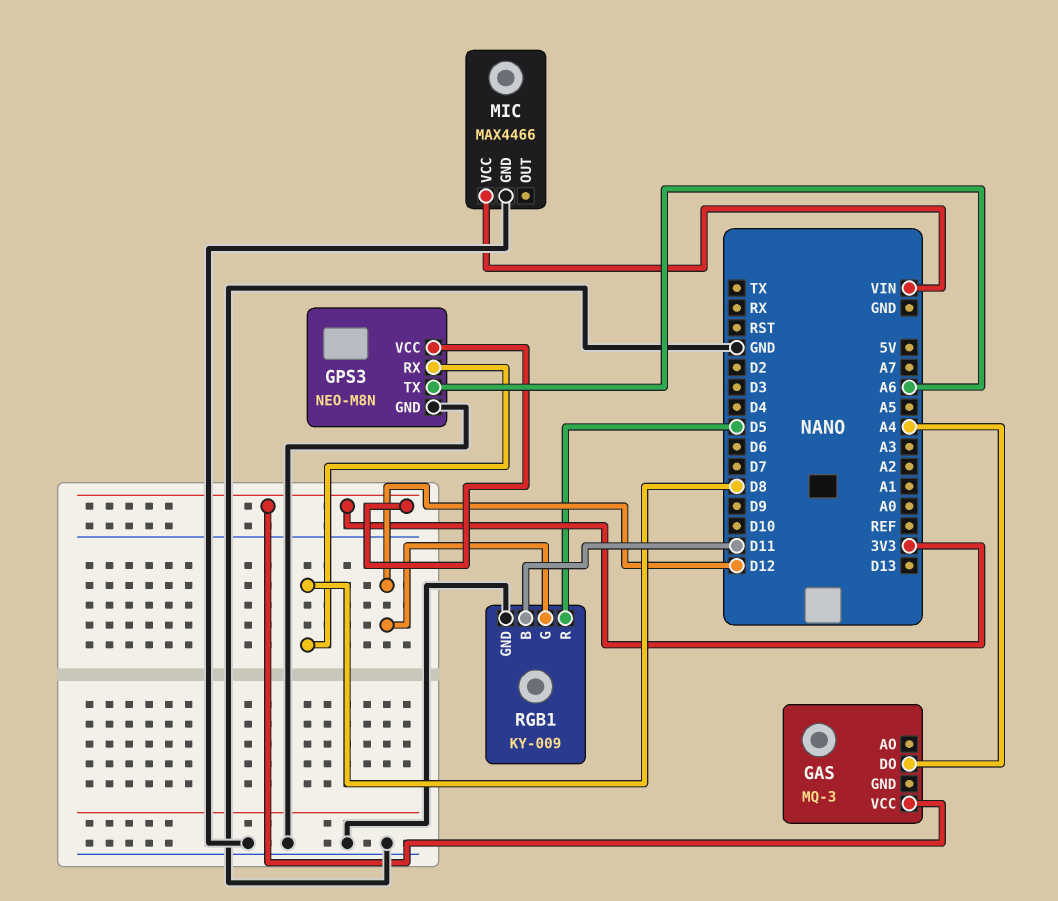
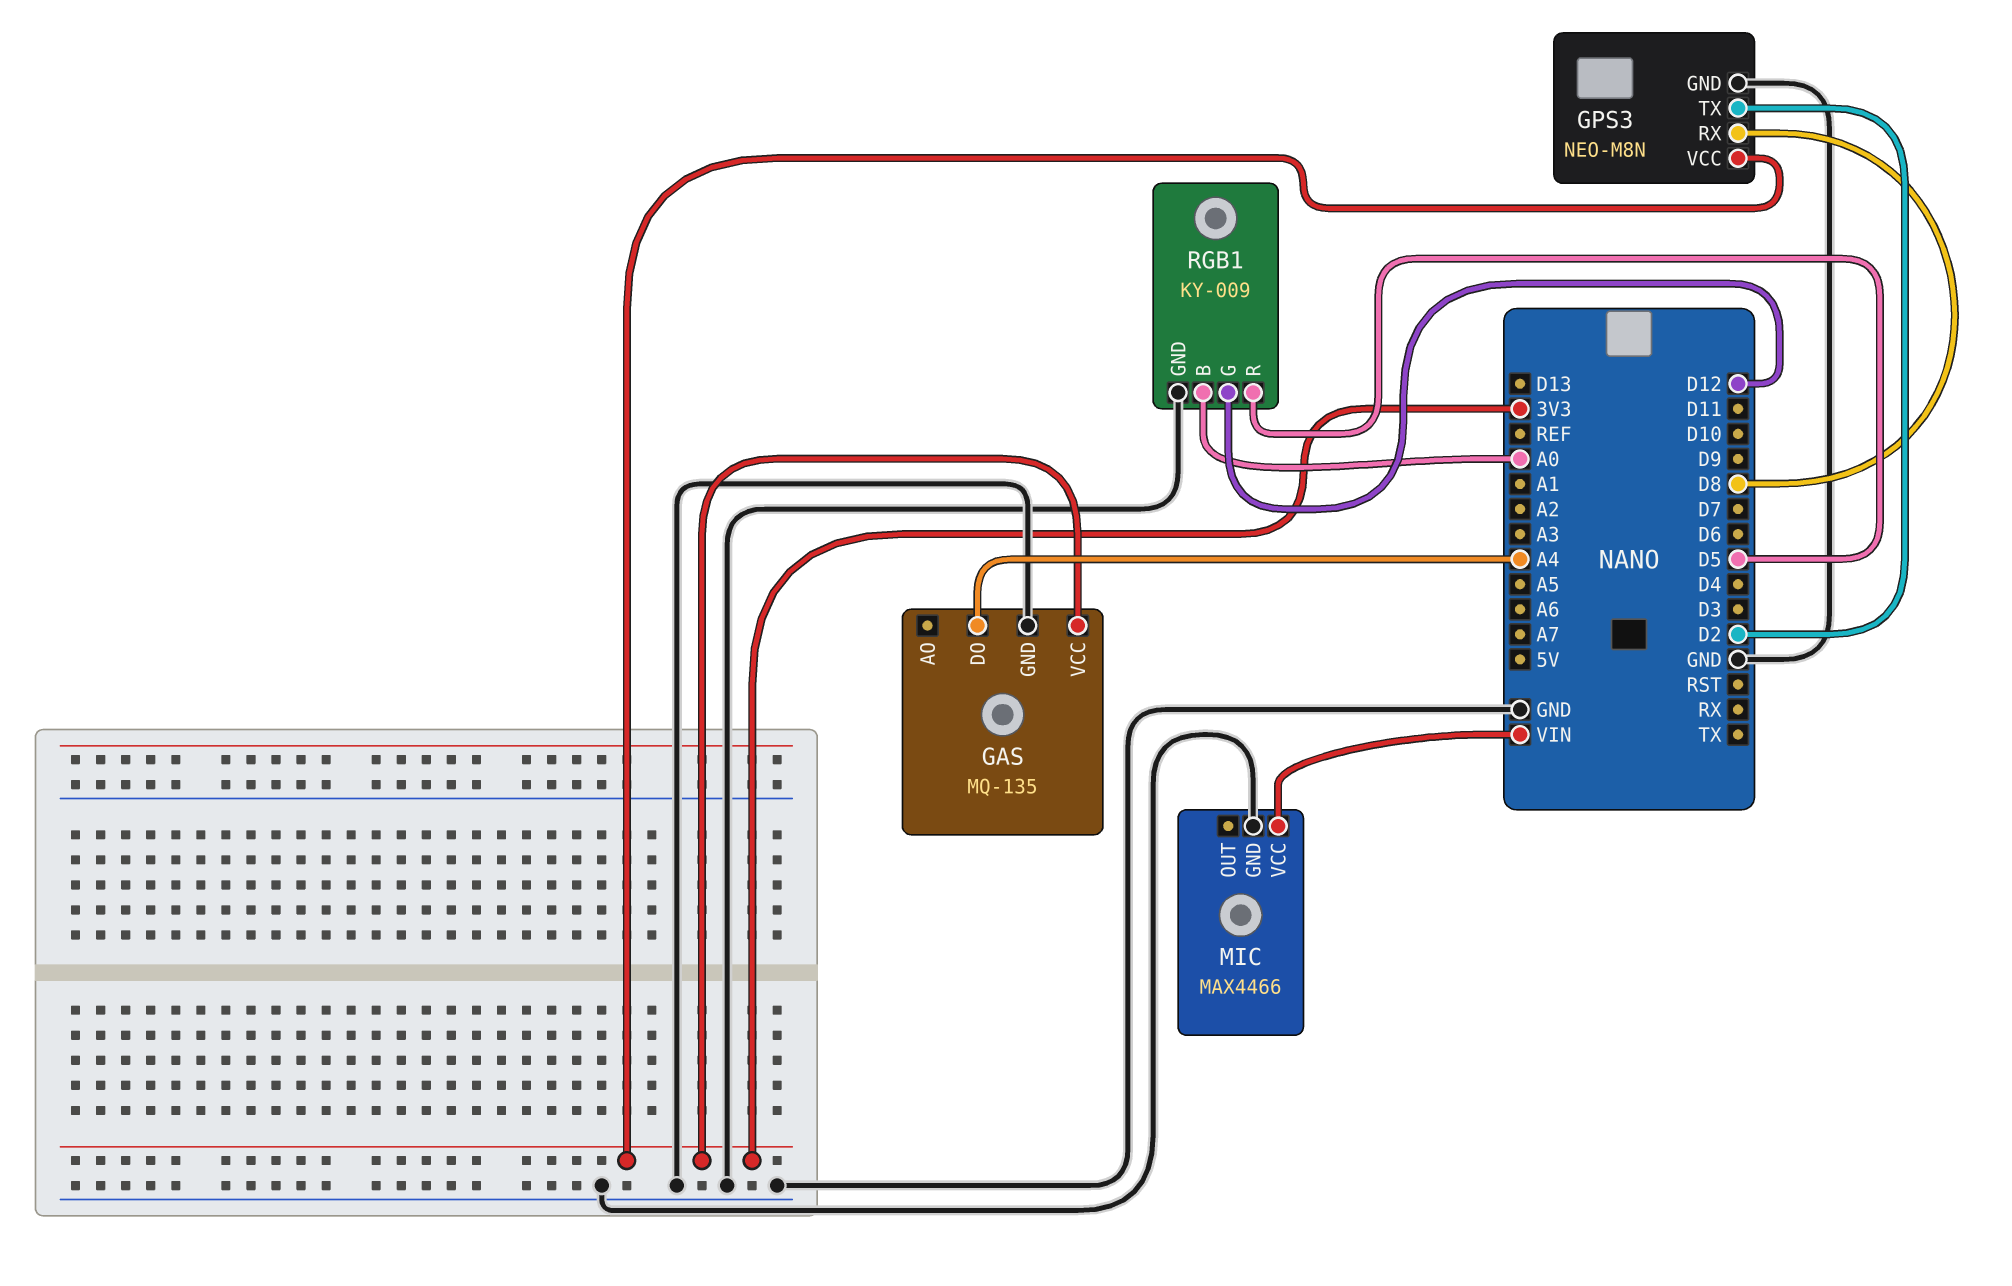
GAS: MQ-3 -> MQ-135
GAS pin GND: none -> GND
GPS3 pin TX: A6 -> D2
RGB1 pin B: D11 -> A0

